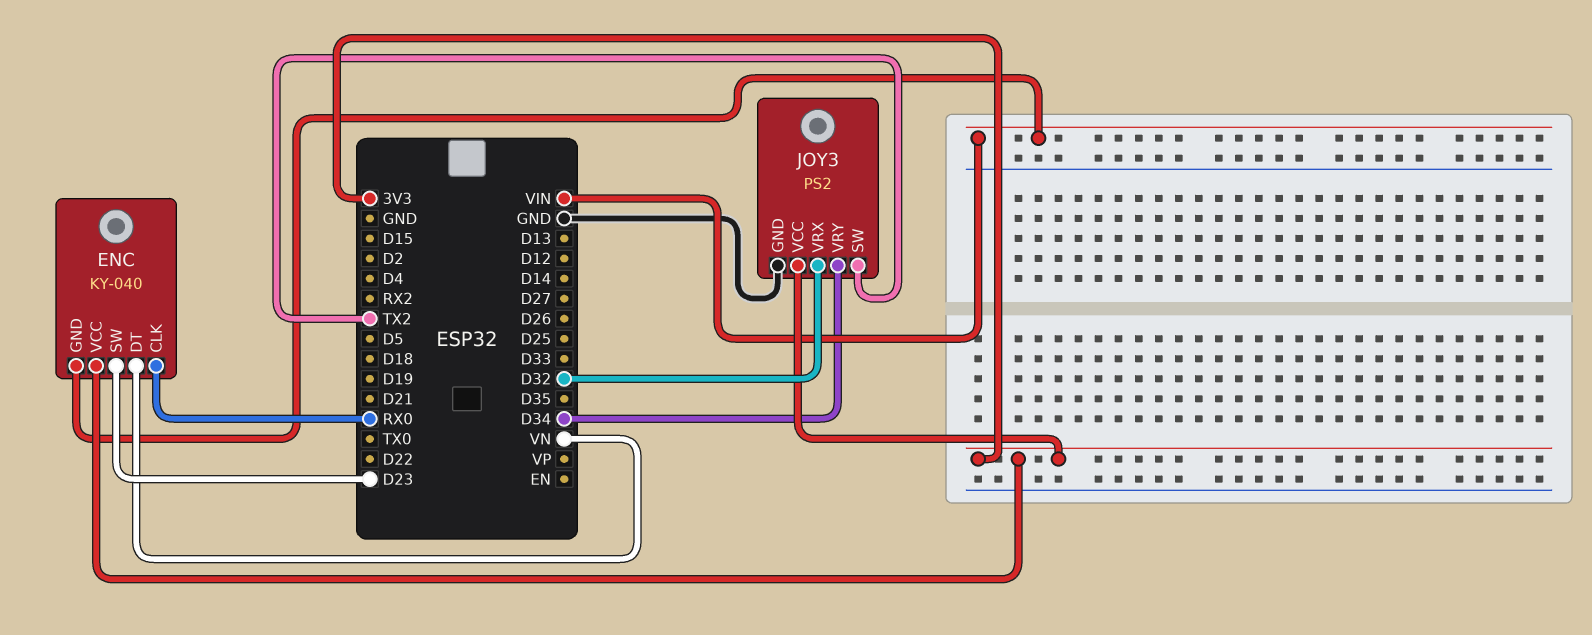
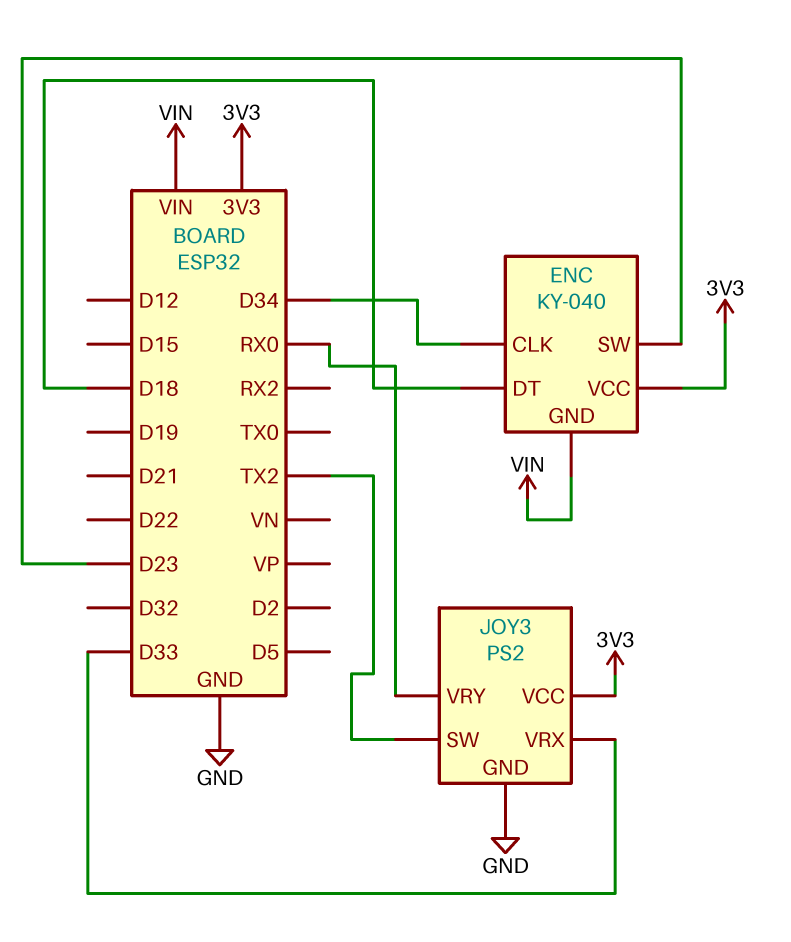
ENC pin CLK: RX0 -> D34
ENC pin DT: VN -> D18
JOY3 pin VRX: D32 -> D33
JOY3 pin VRY: D34 -> RX0

